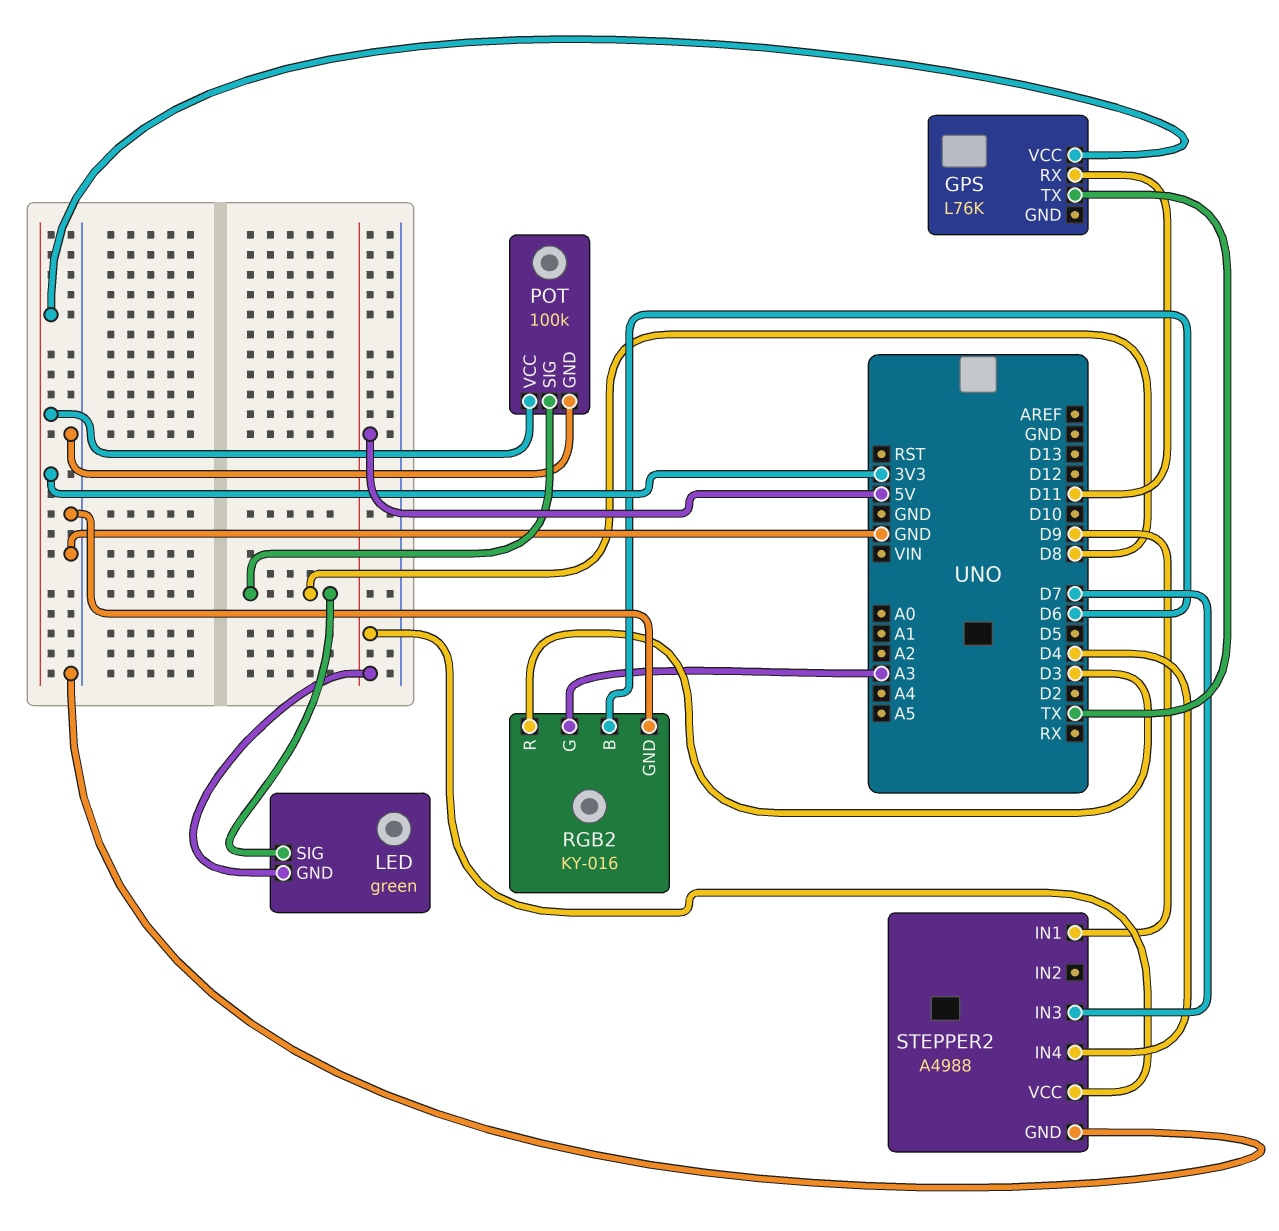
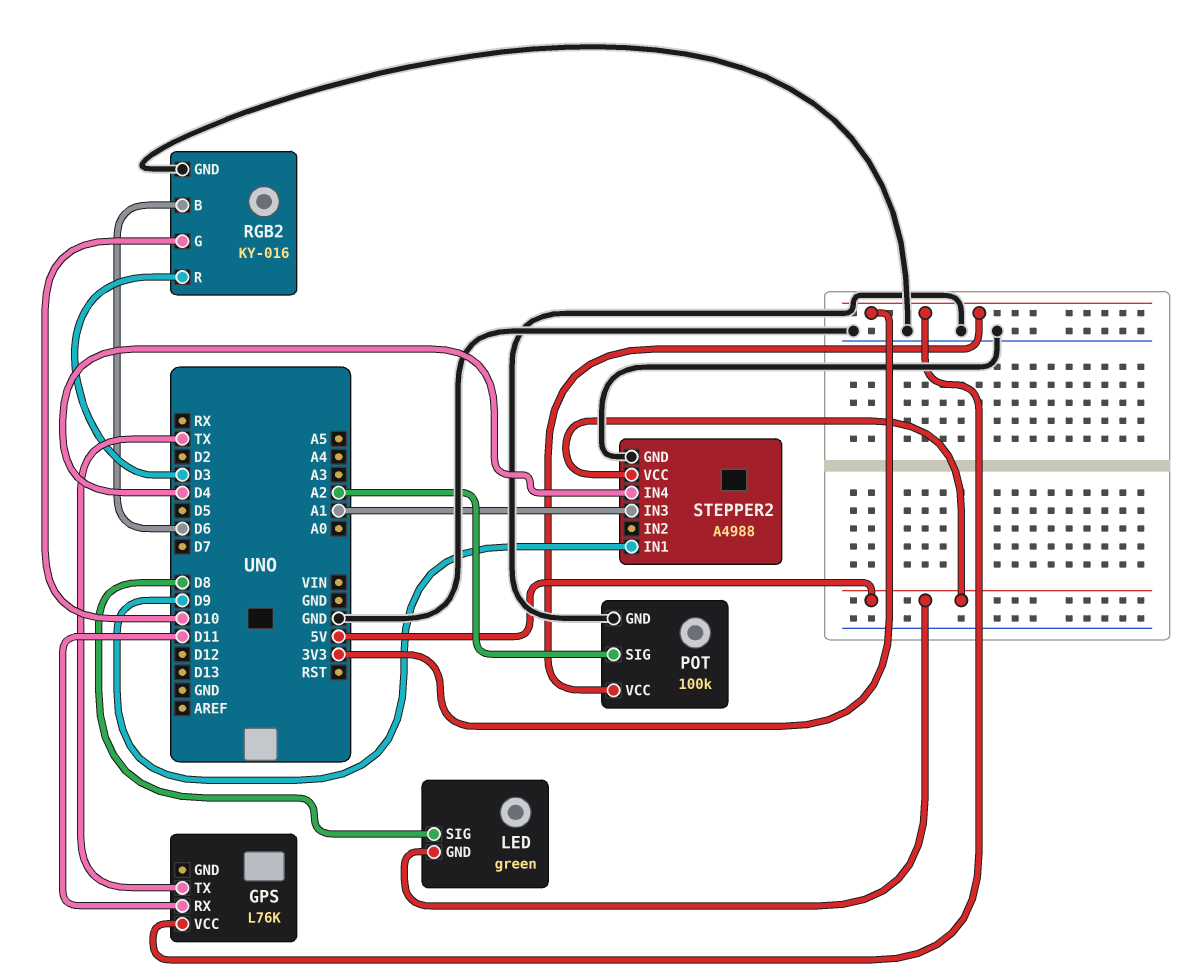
POT pin SIG: D8 -> A2
RGB2 pin G: A3 -> D10
STEPPER2 pin IN3: D7 -> A1

